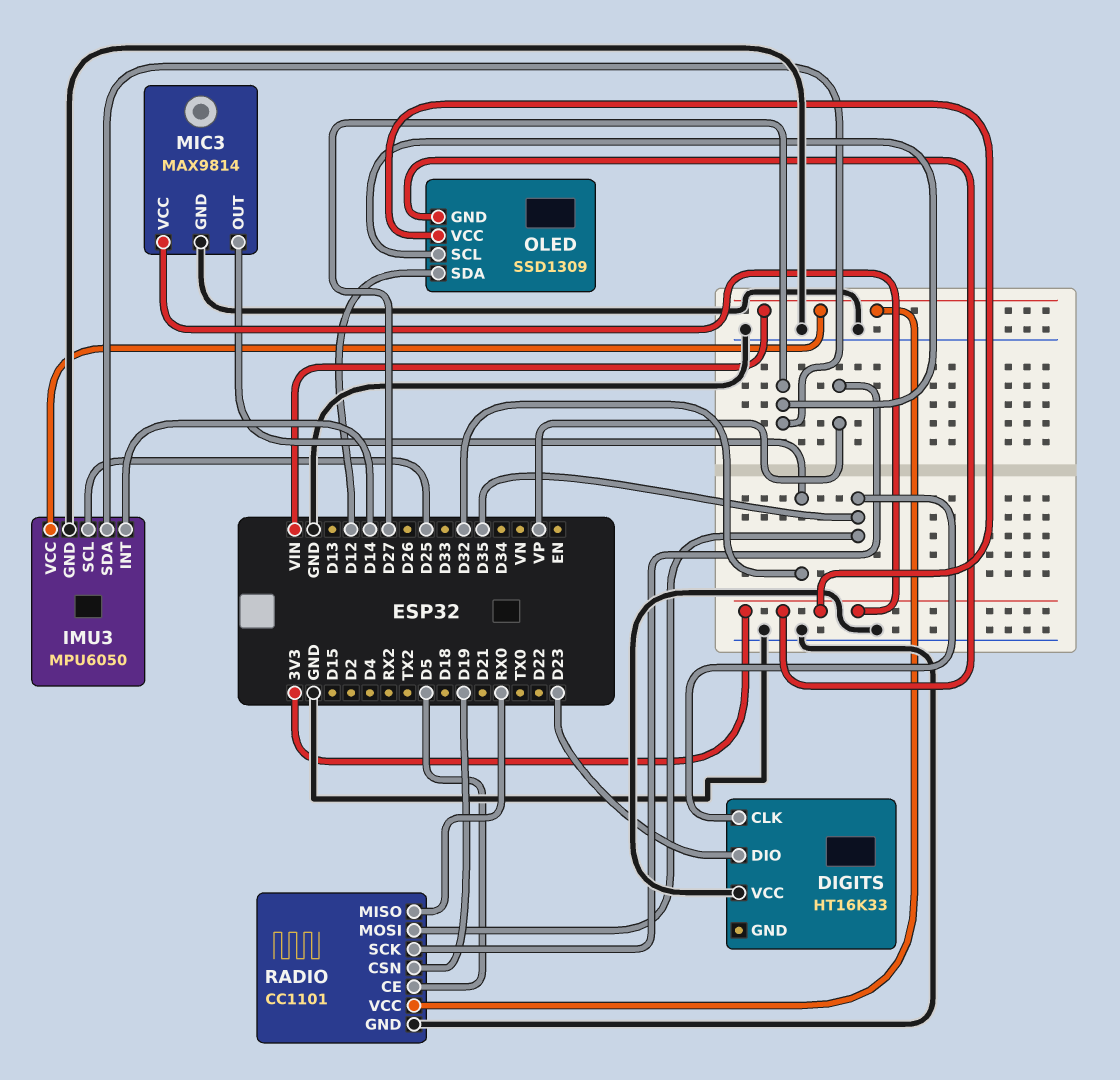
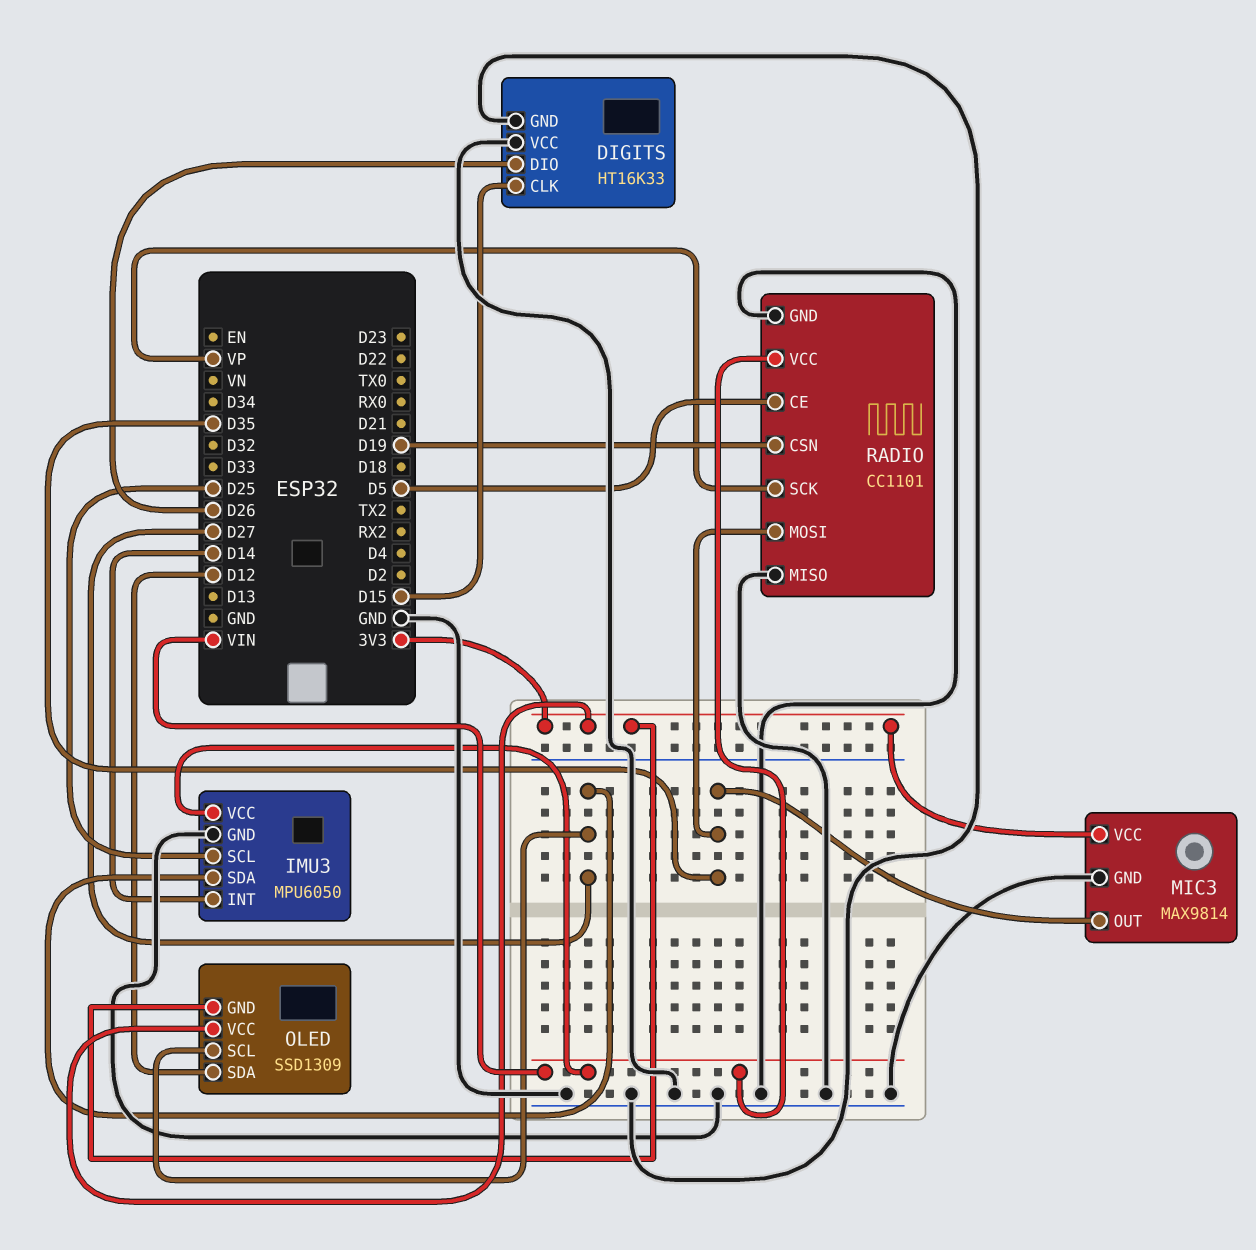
DIGITS pin CLK: D35 -> D15
DIGITS pin DIO: D23 -> D26
DIGITS pin GND: none -> GND
MIC3 pin OUT: D32 -> D35
RADIO pin MISO: RX0 -> GND

